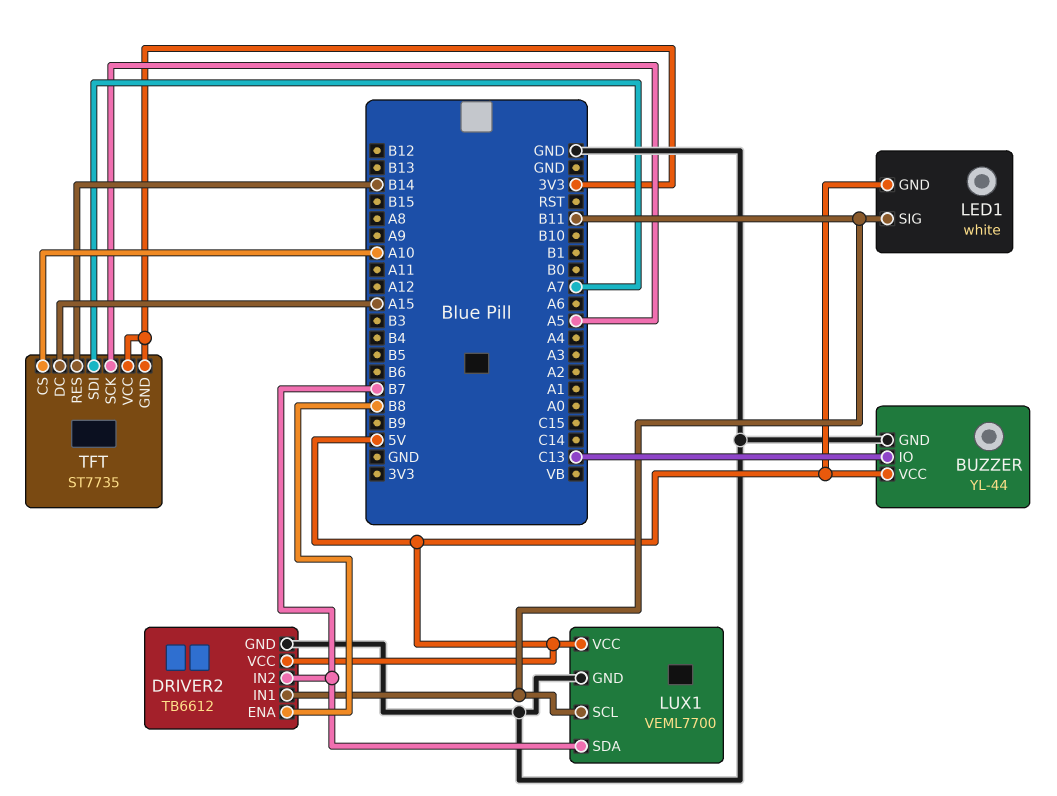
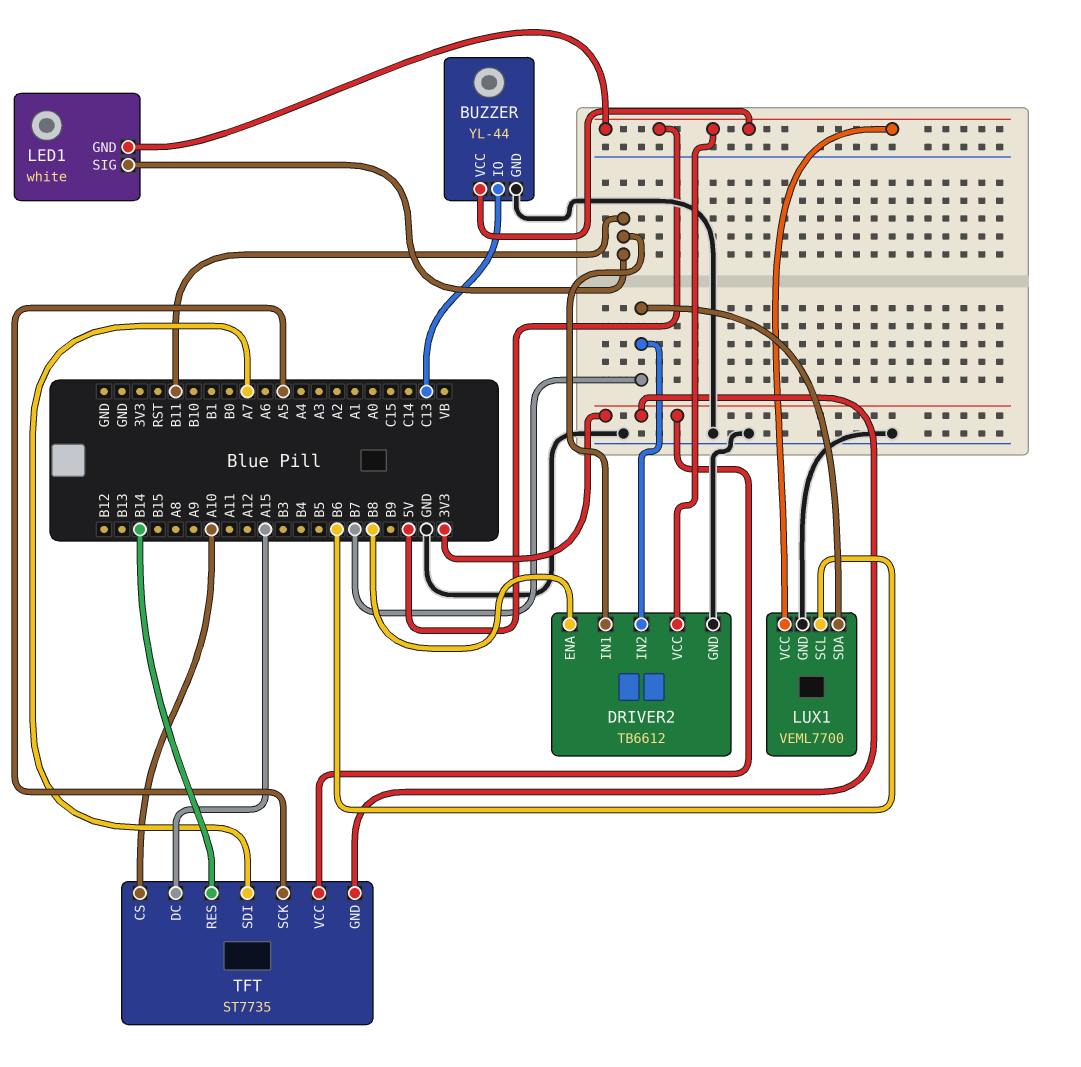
LUX1 pin SCL: B11 -> B6

